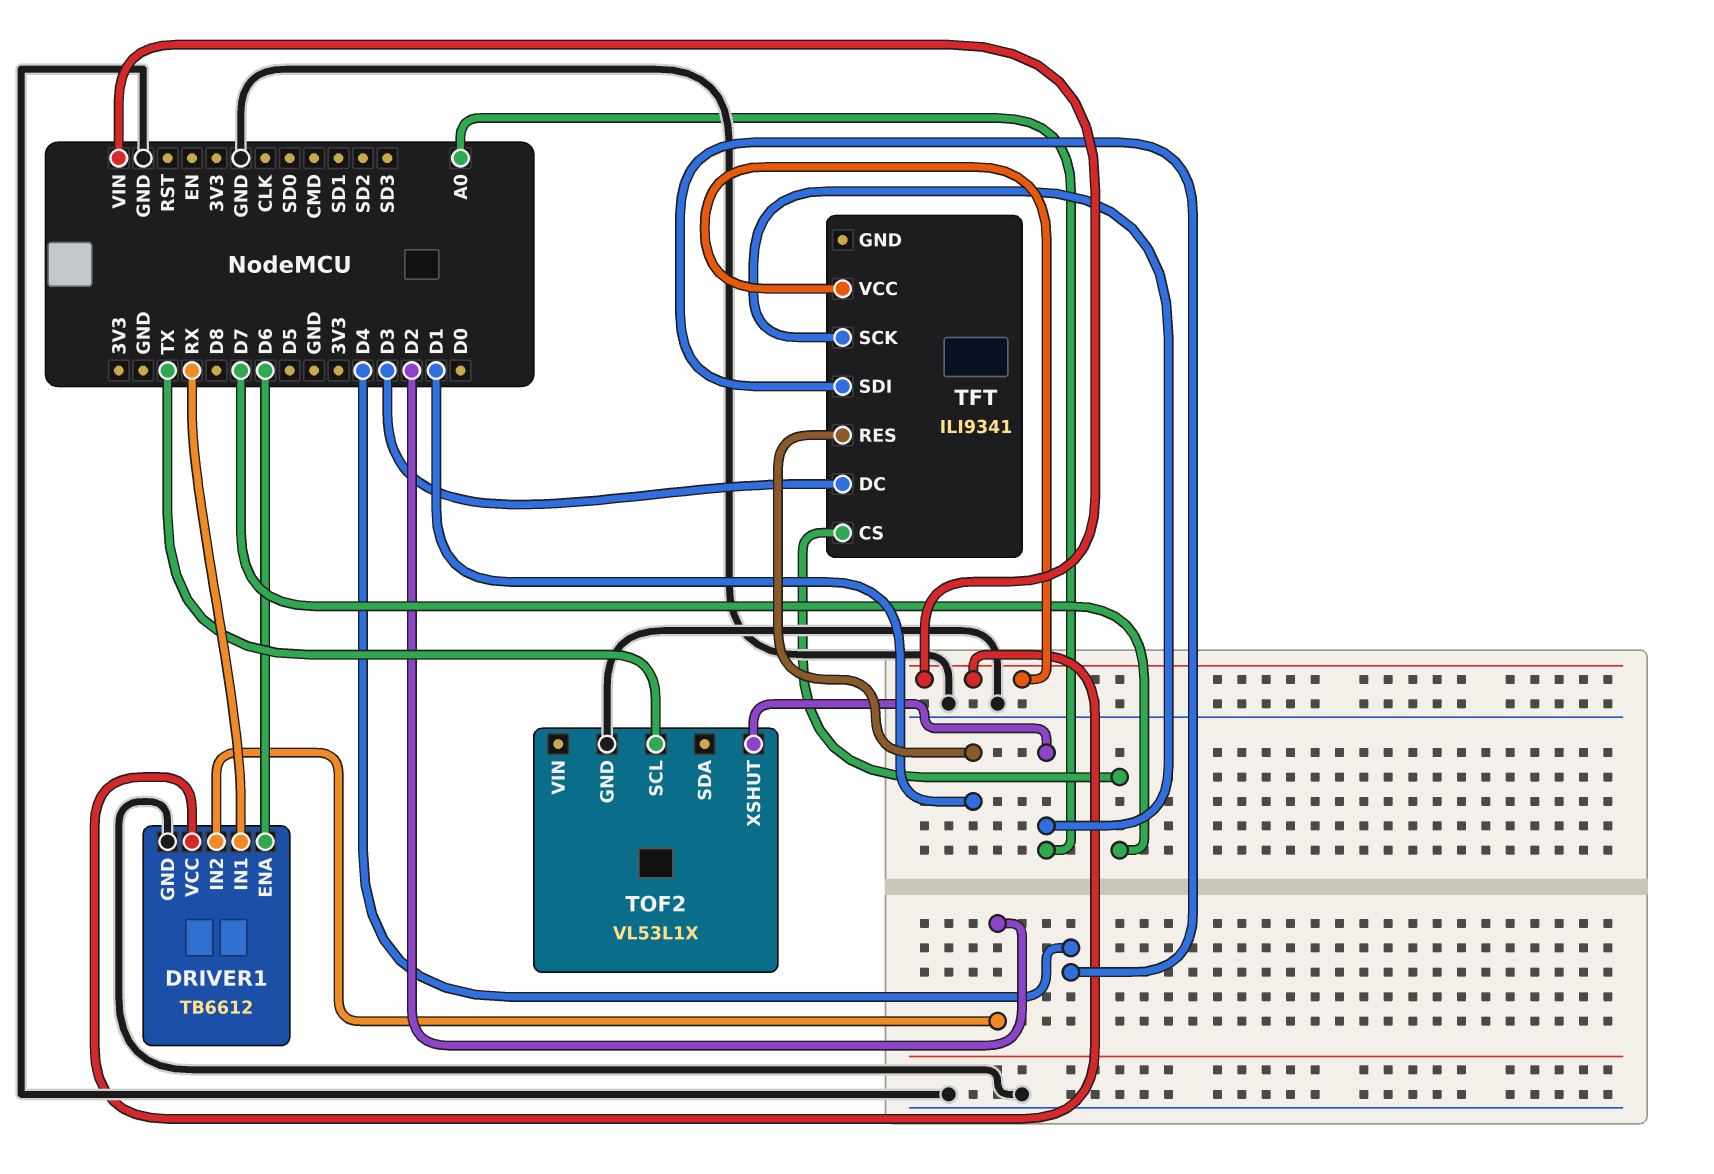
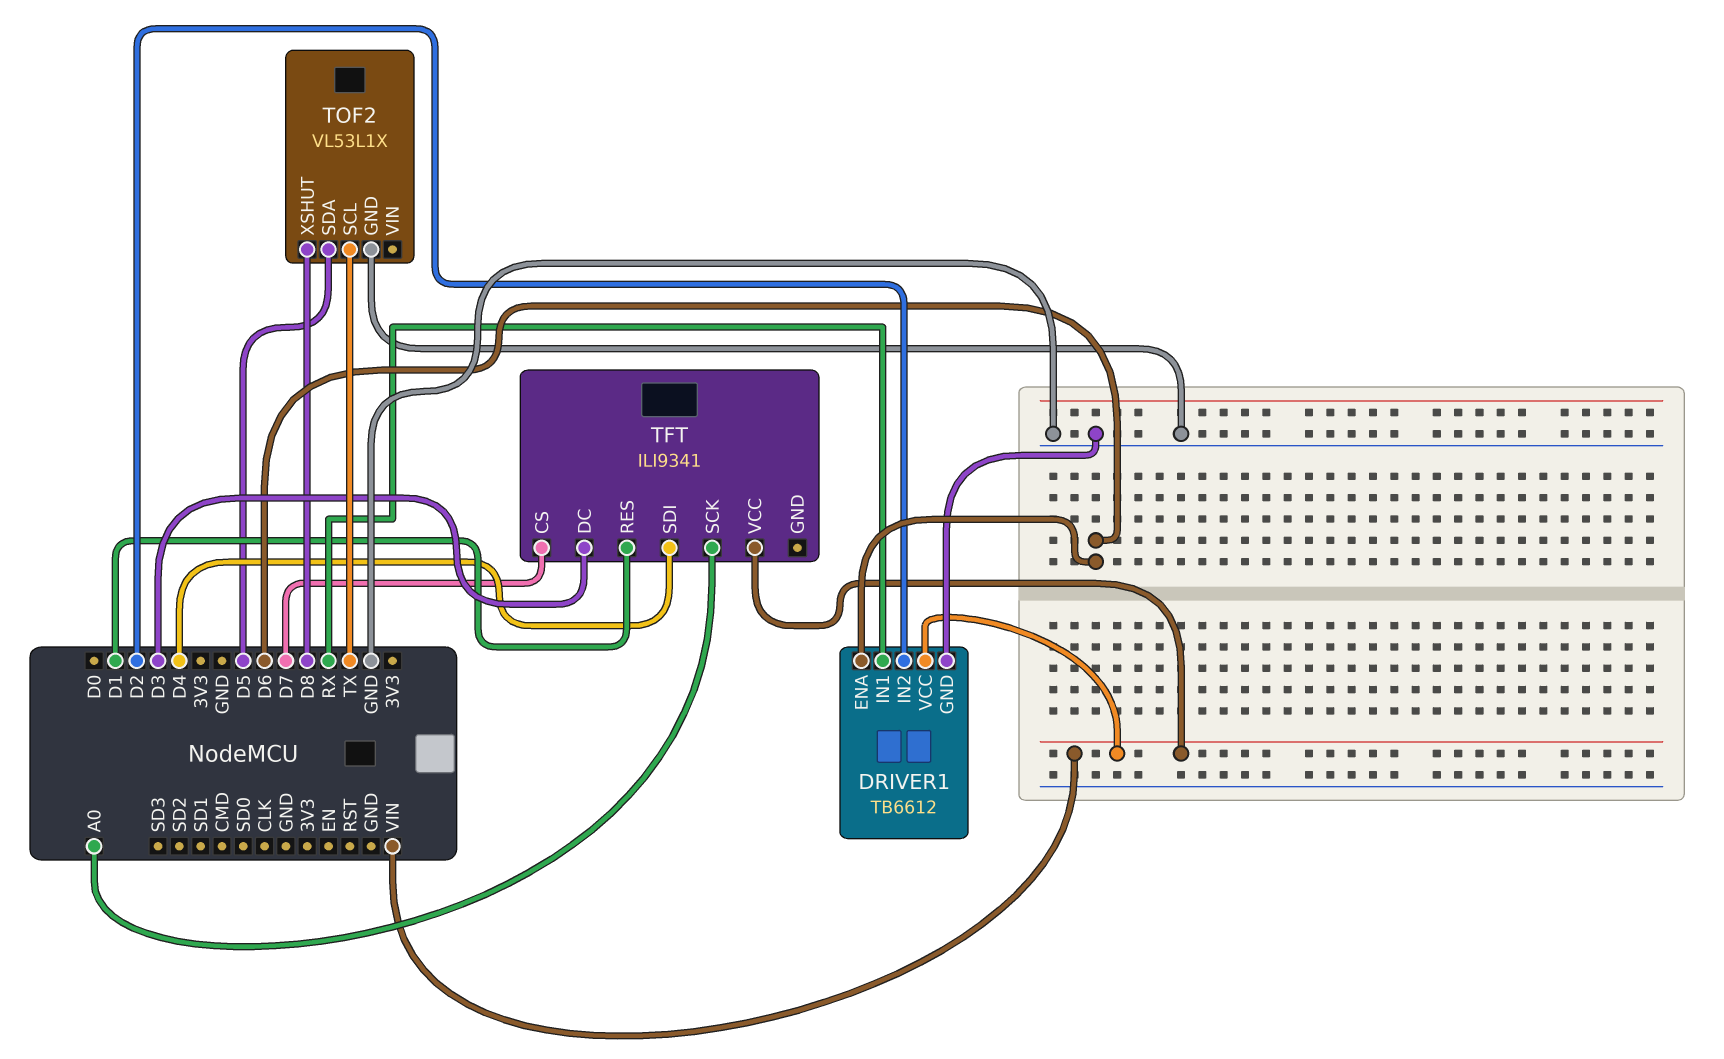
TOF2 pin SDA: none -> D5
TOF2 pin XSHUT: A0 -> D8

